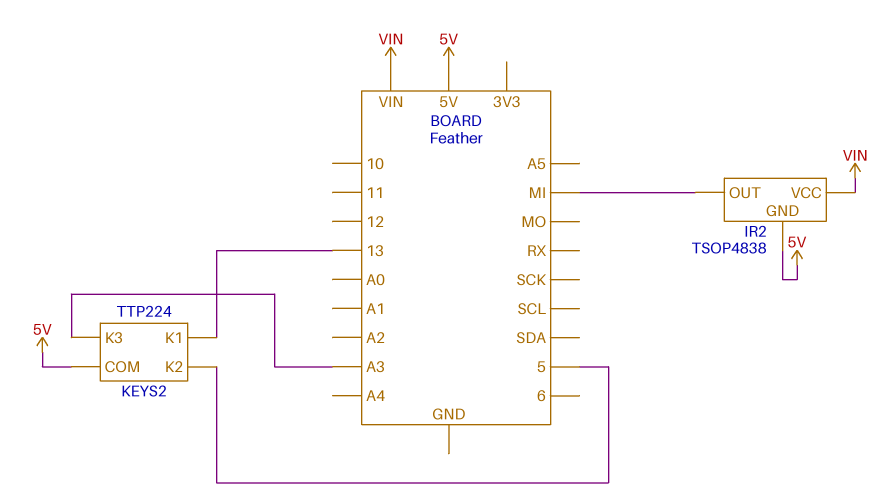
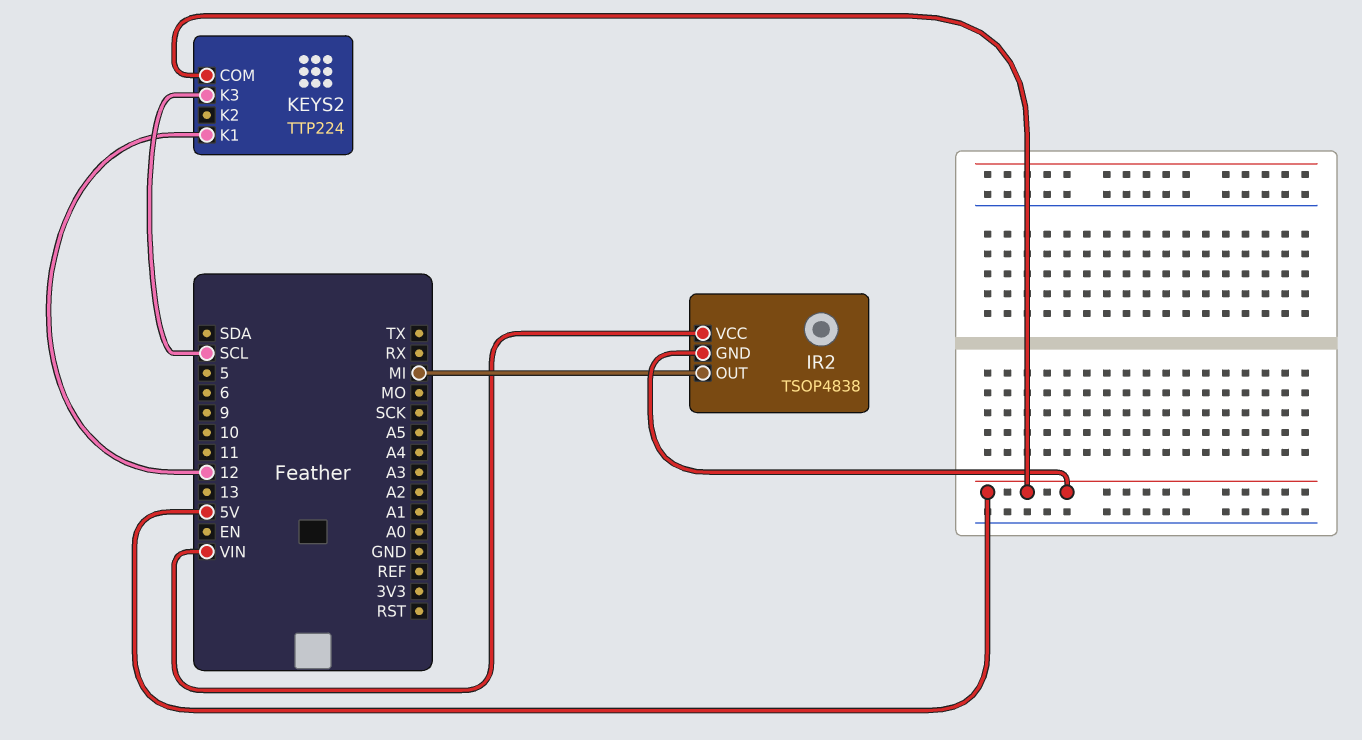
KEYS2 pin K1: 13 -> 12
KEYS2 pin K2: 5 -> none
KEYS2 pin K3: A3 -> SCL

